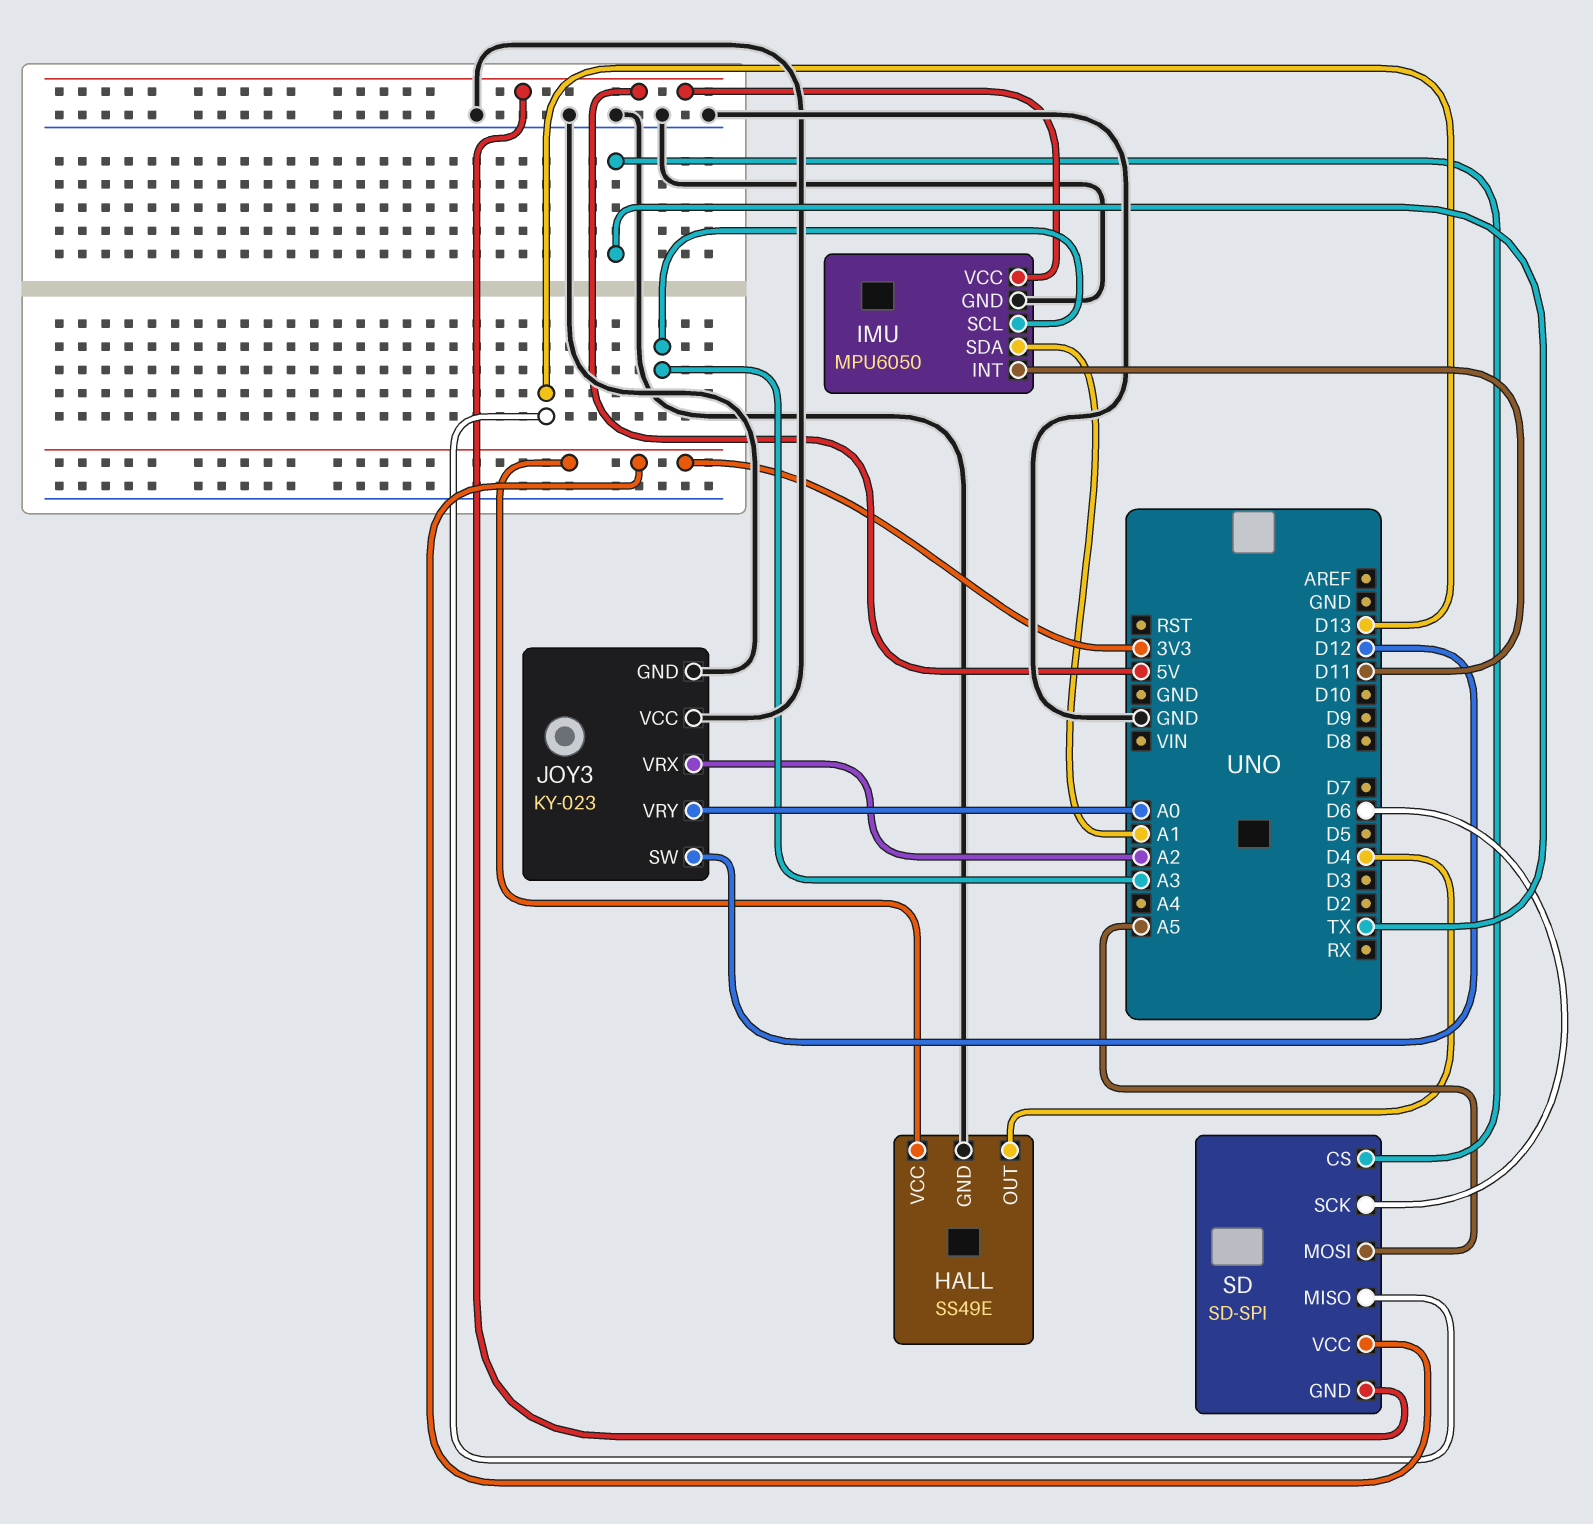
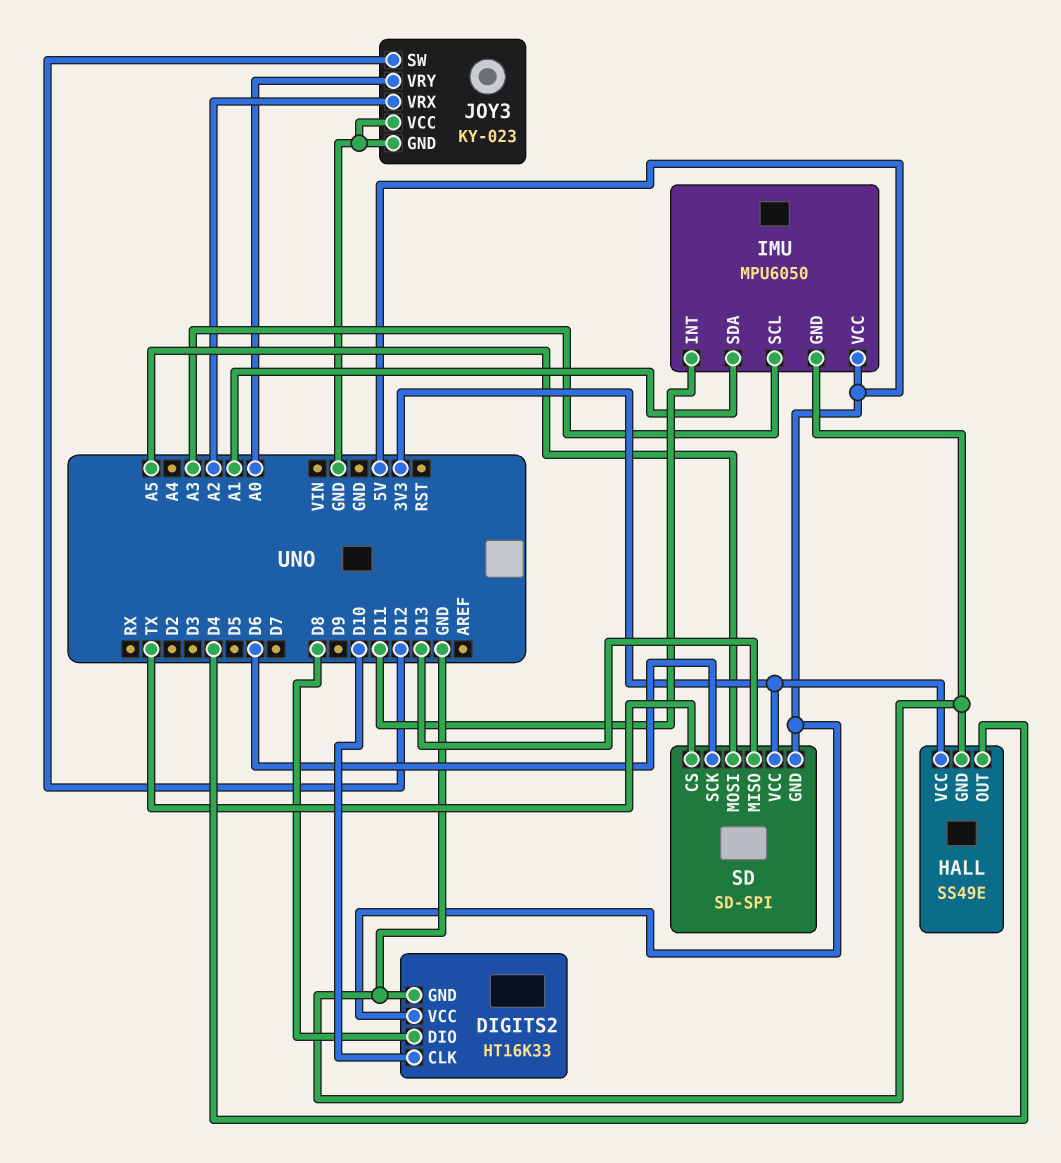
DIGITS2: none -> HT16K33
DIGITS2 pin CLK: none -> D10
DIGITS2 pin DIO: none -> D8
DIGITS2 pin GND: none -> GND
DIGITS2 pin VCC: none -> 5V

